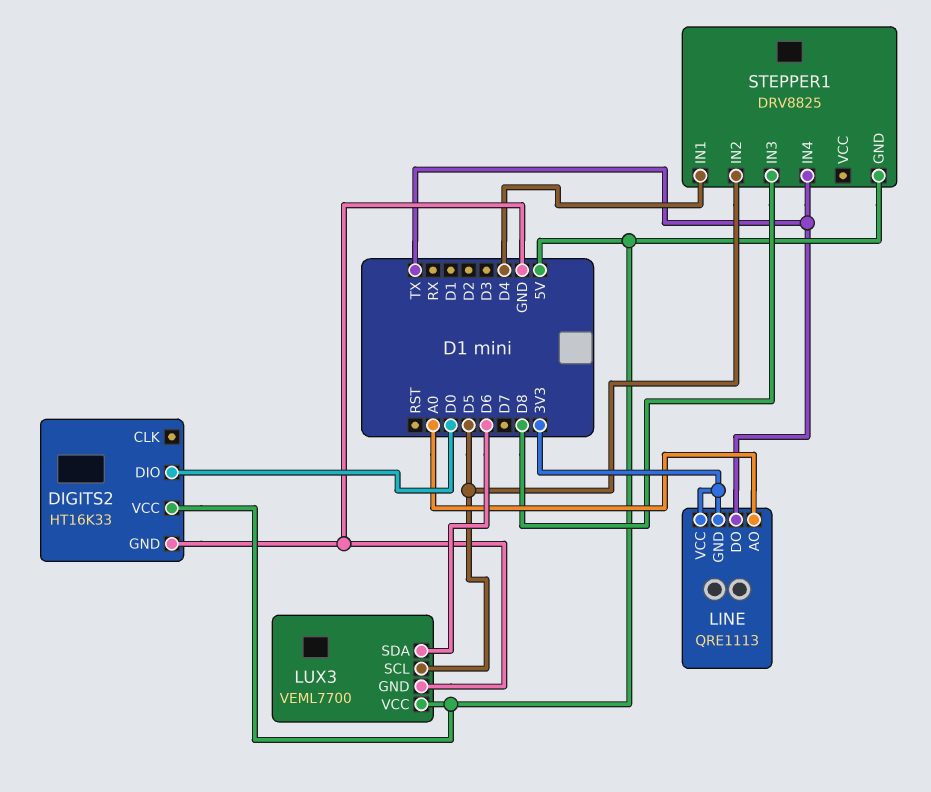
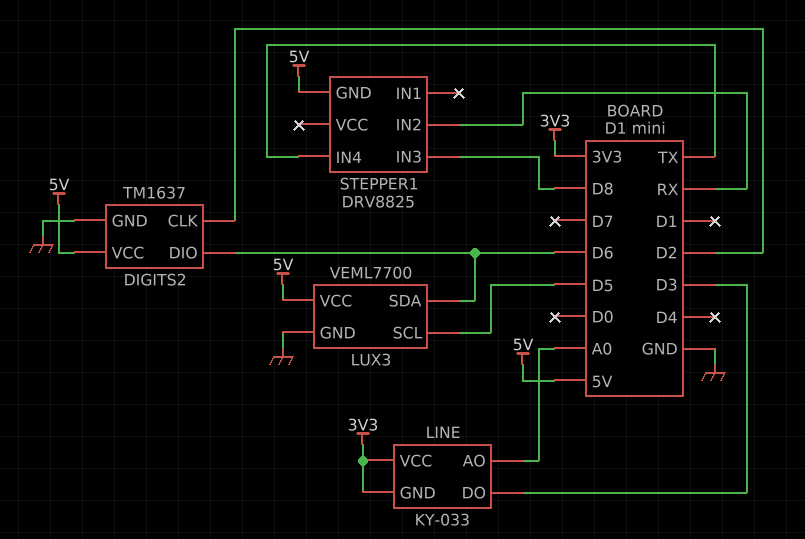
DIGITS2: HT16K33 -> TM1637
DIGITS2 pin CLK: none -> D2
DIGITS2 pin DIO: D0 -> D6
LINE: QRE1113 -> KY-033
LINE pin DO: TX -> D3
STEPPER1 pin IN1: D4 -> none
STEPPER1 pin IN2: D5 -> RX

